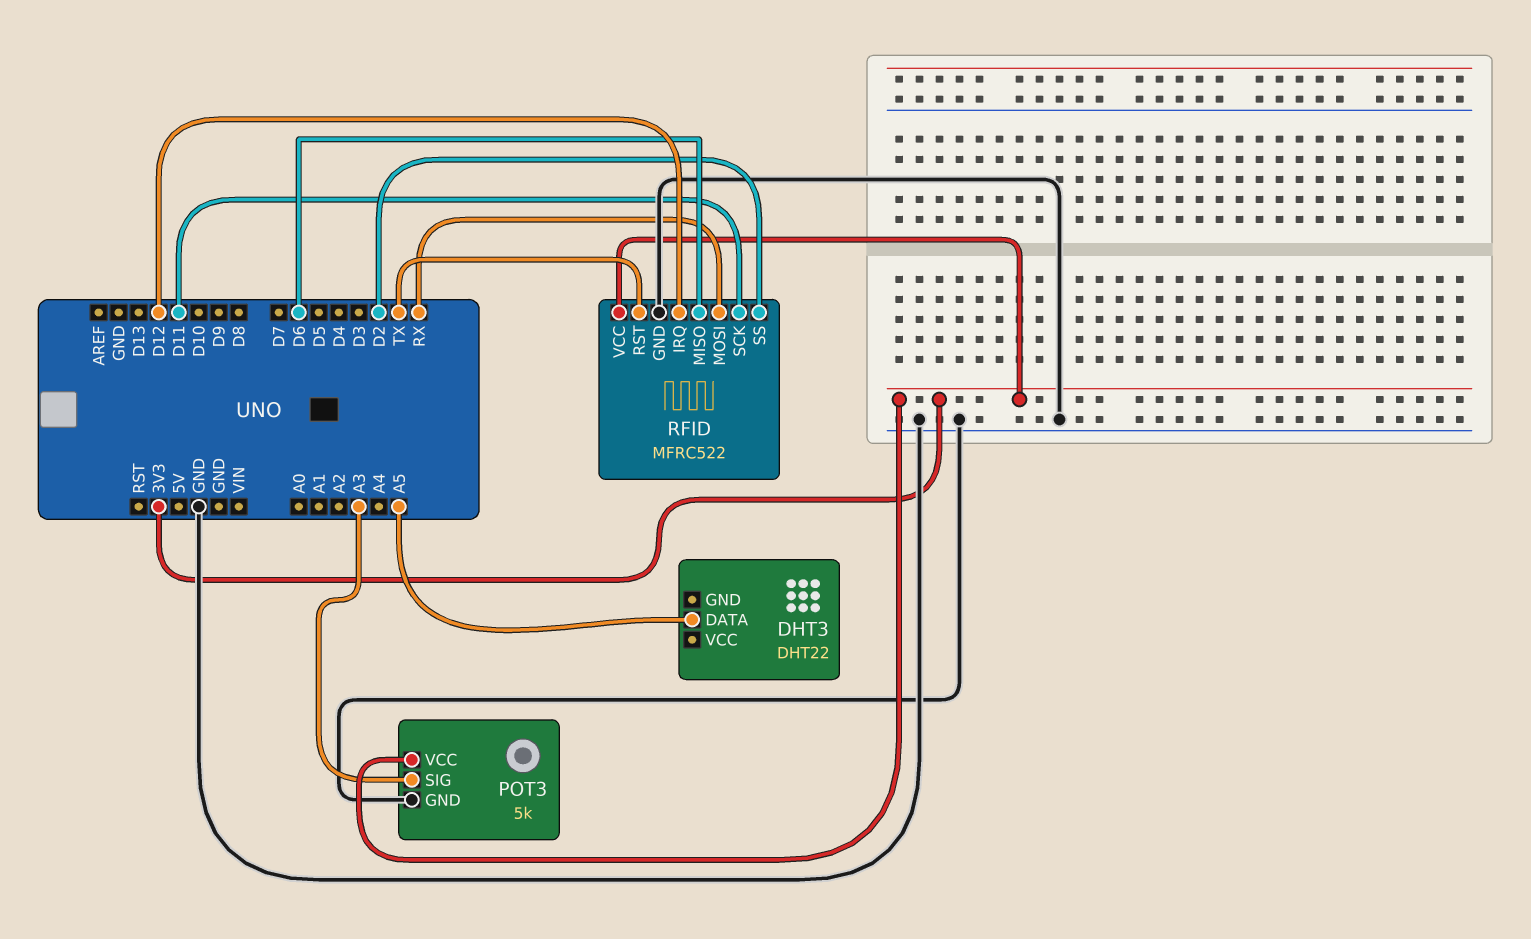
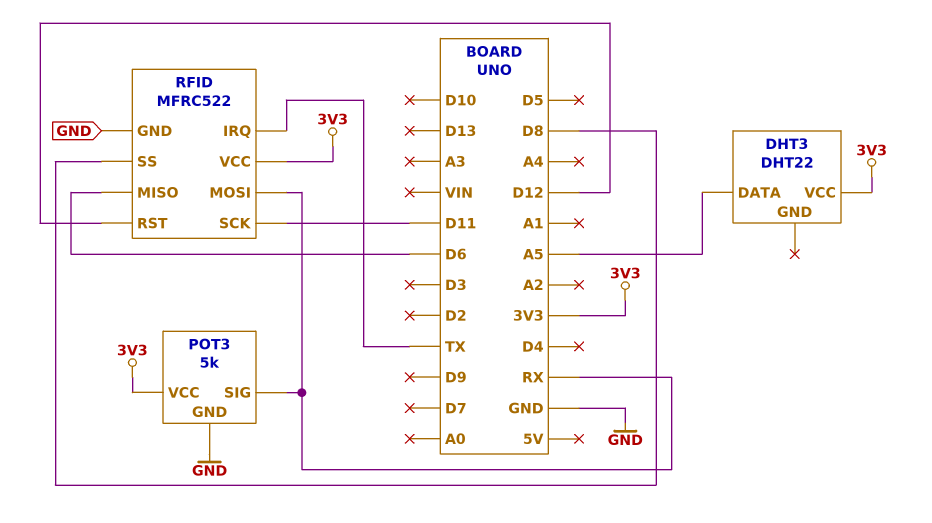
DHT3 pin VCC: none -> 3V3
POT3 pin SIG: A3 -> RX
RFID pin IRQ: D12 -> TX
RFID pin RST: TX -> D12
RFID pin SS: D2 -> D8

